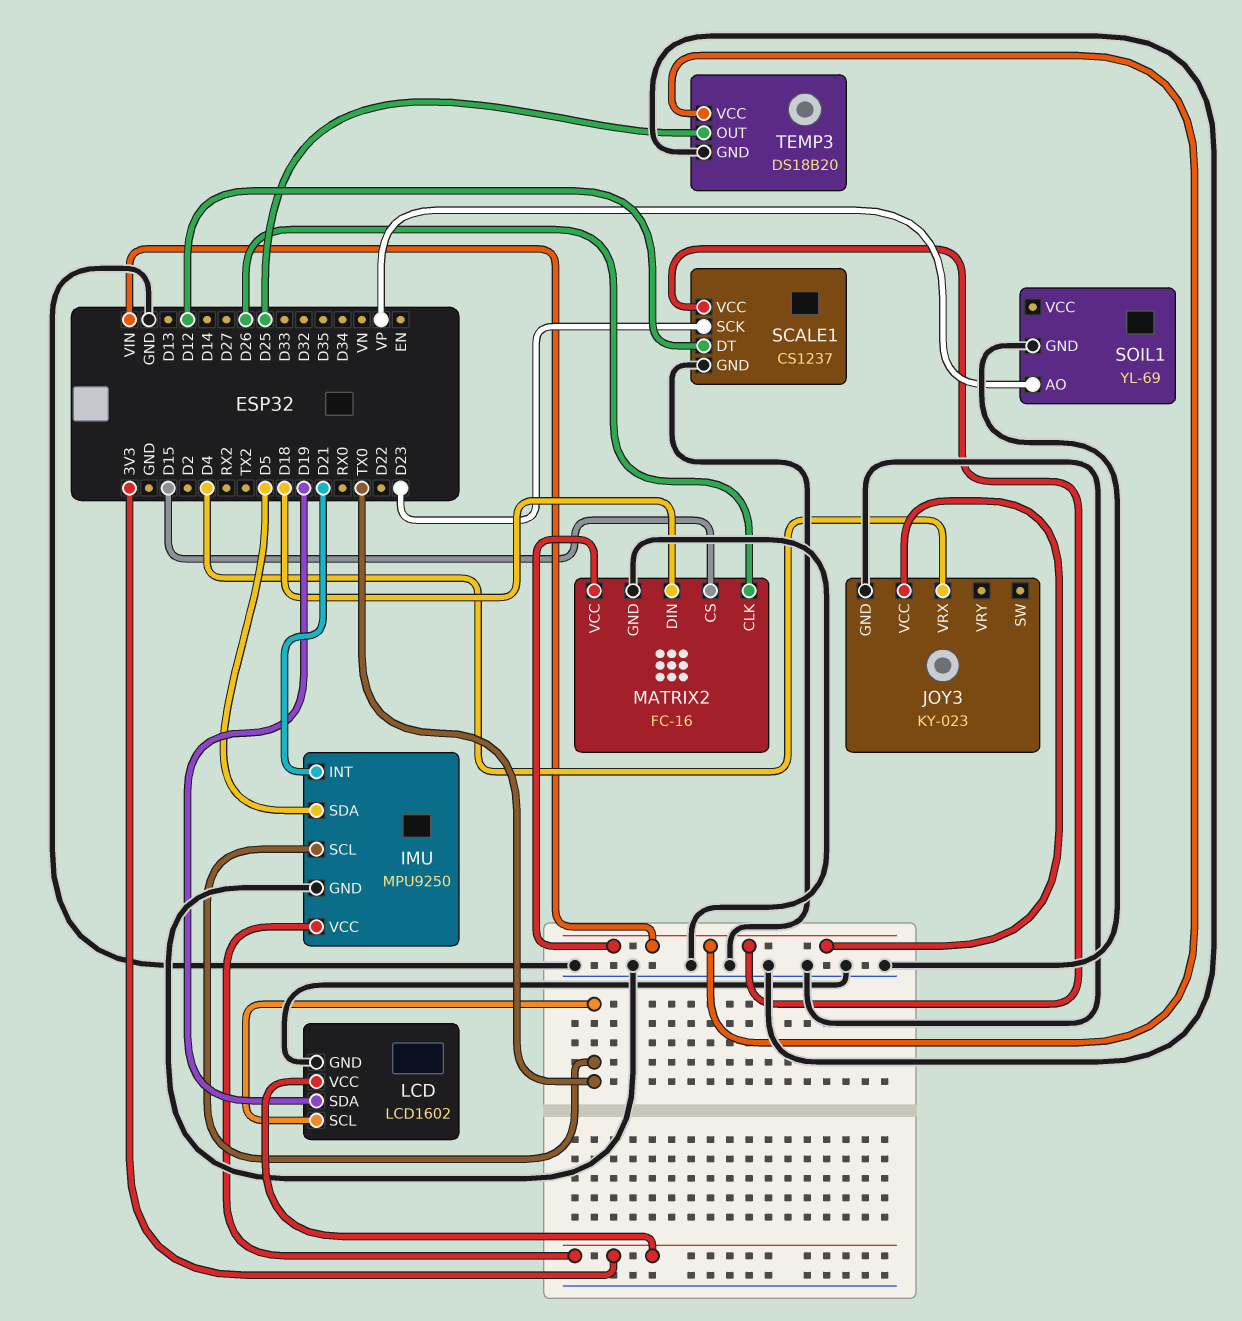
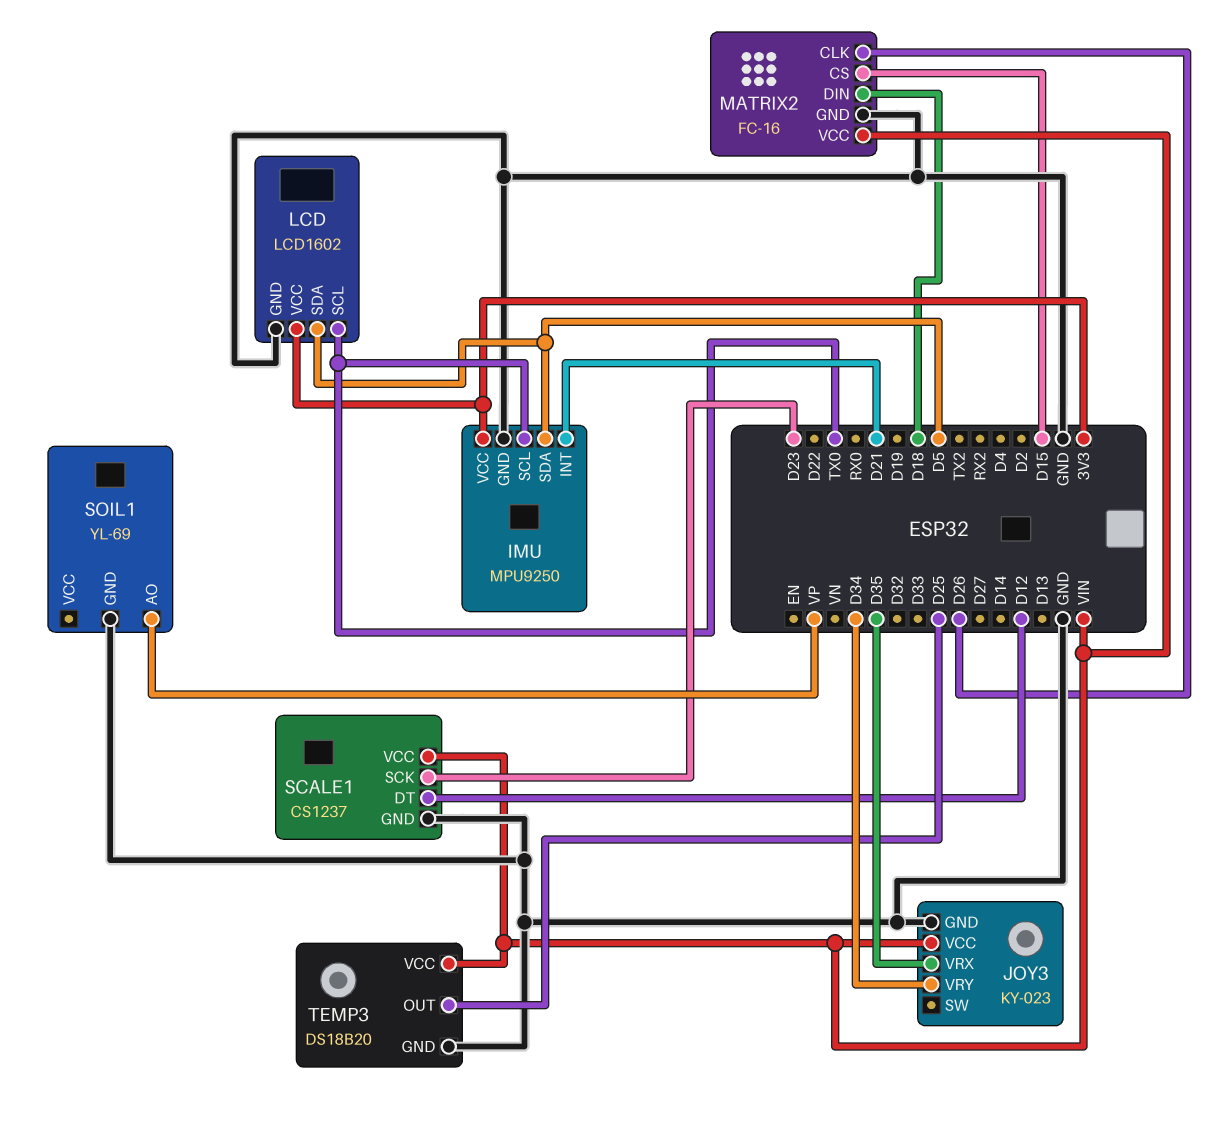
JOY3 pin VRX: D4 -> D35
JOY3 pin VRY: none -> D34
LCD pin SDA: D19 -> D5

